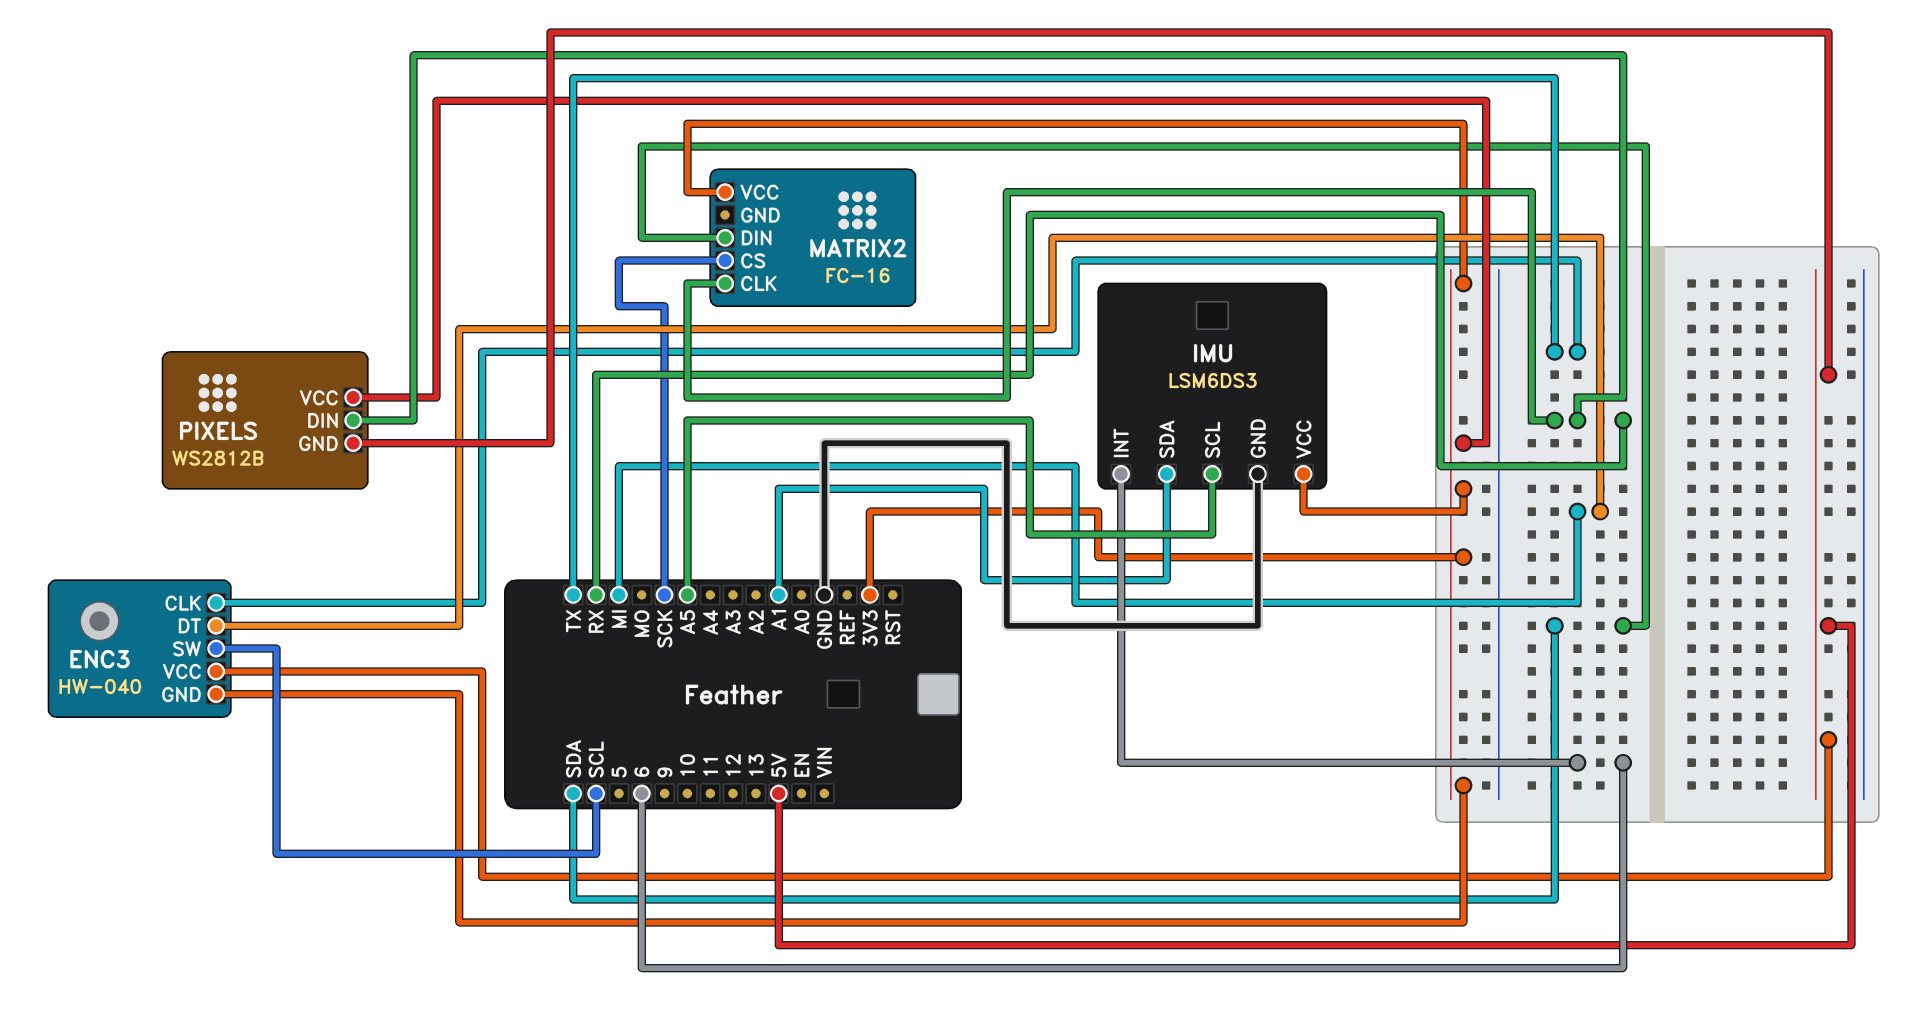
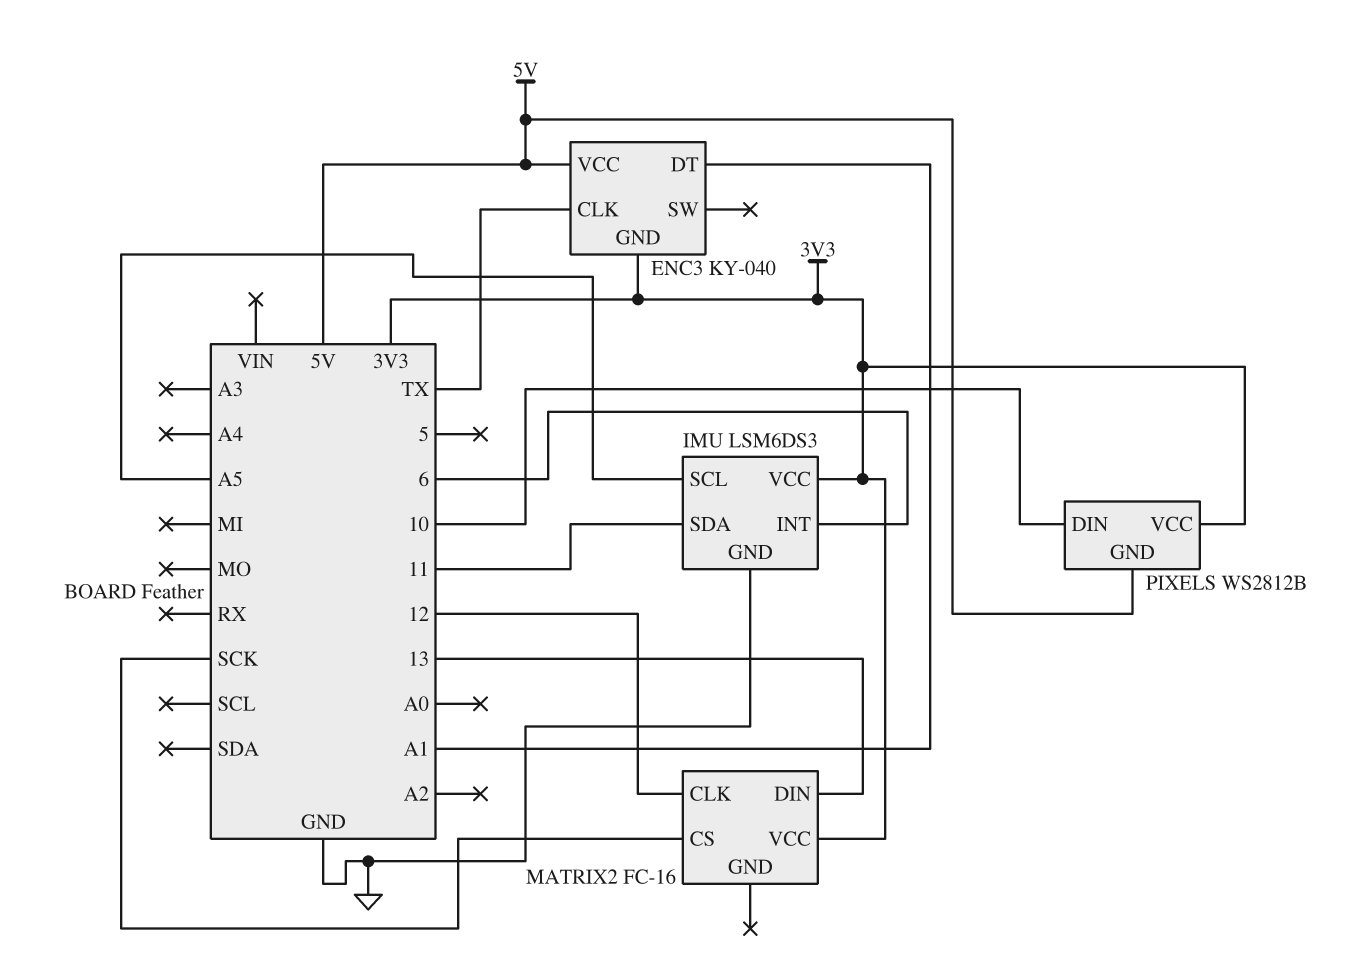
ENC3: HW-040 -> KY-040
ENC3 pin DT: MI -> A1
ENC3 pin SW: SCL -> none
IMU pin SDA: A1 -> 11
MATRIX2 pin CLK: RX -> 12
MATRIX2 pin DIN: SDA -> 13
PIXELS pin DIN: RX -> 10

